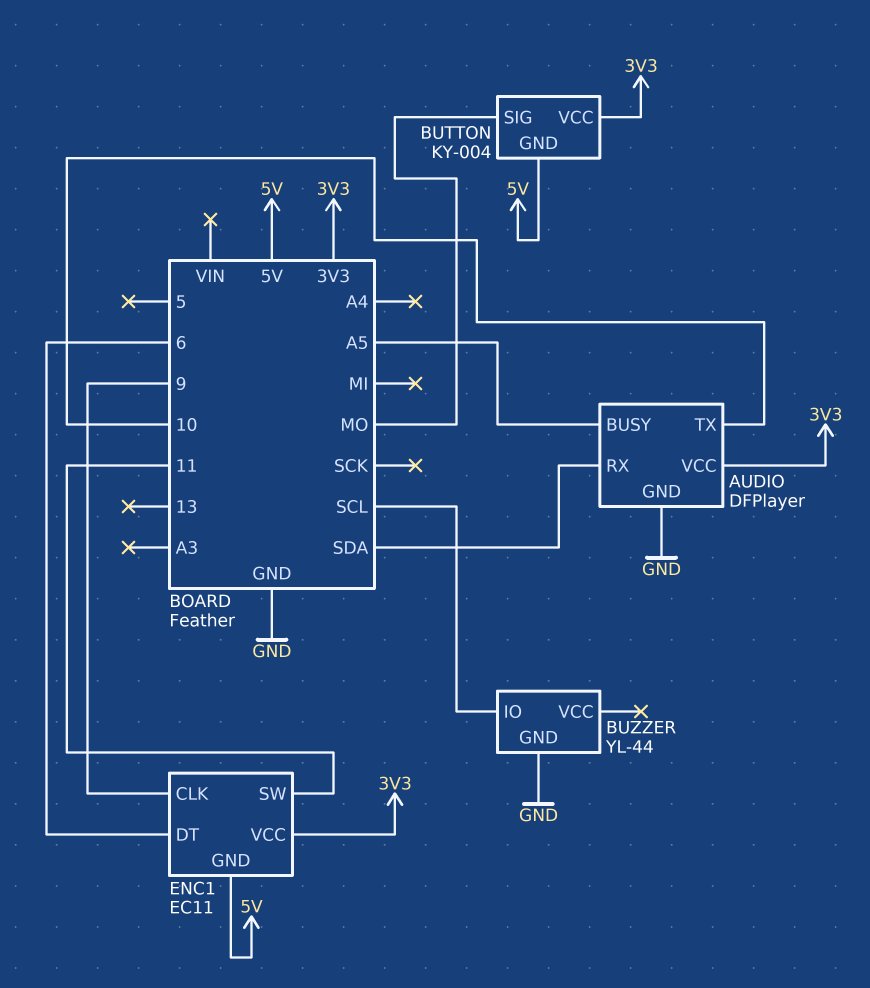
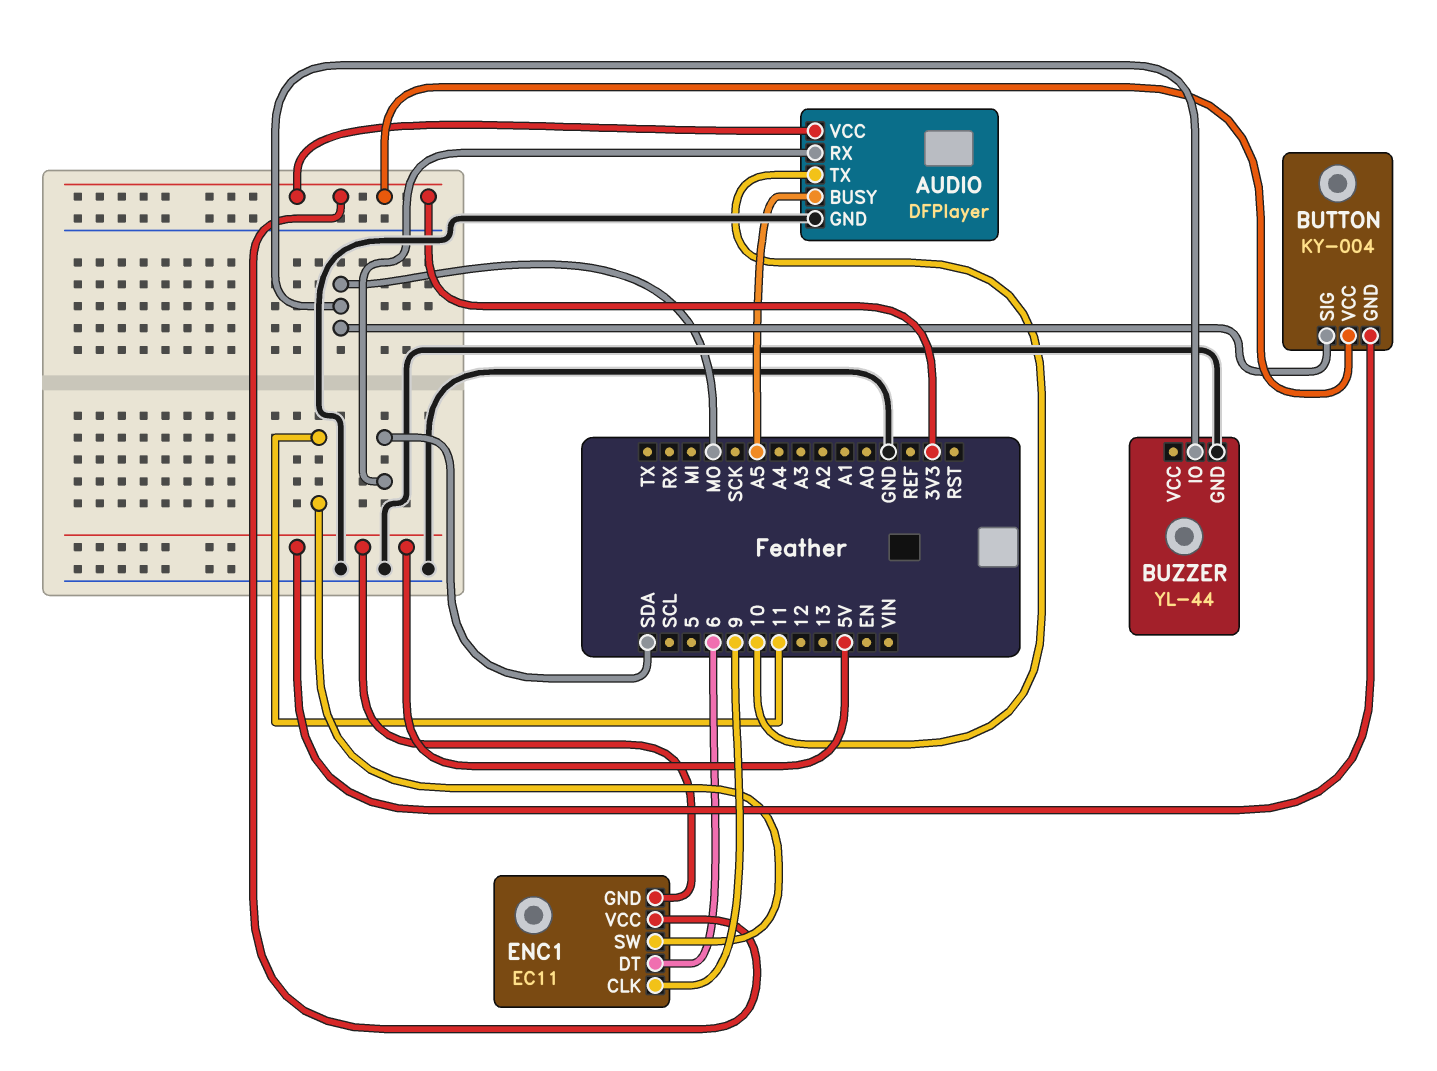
BUZZER pin IO: SCL -> MO

